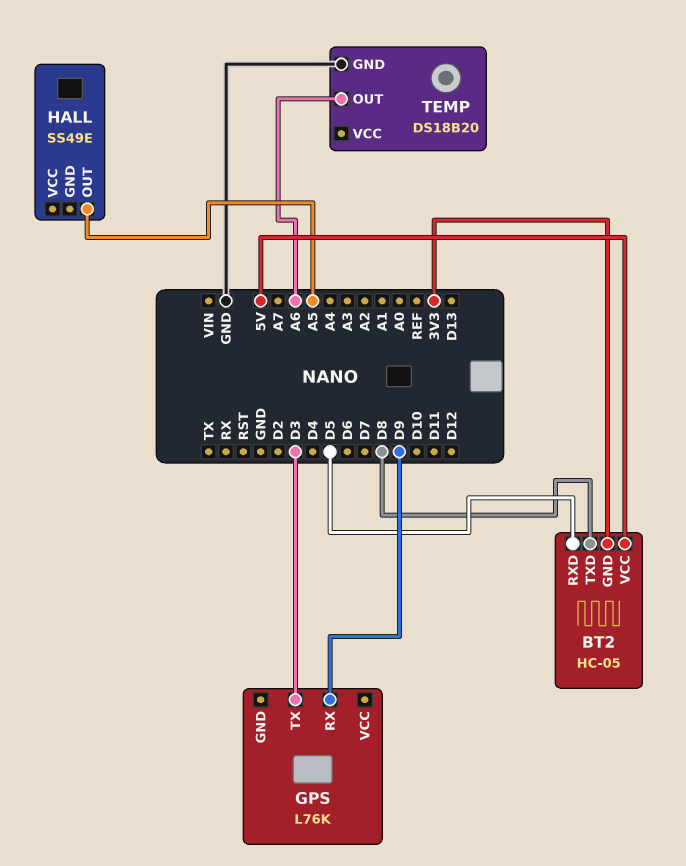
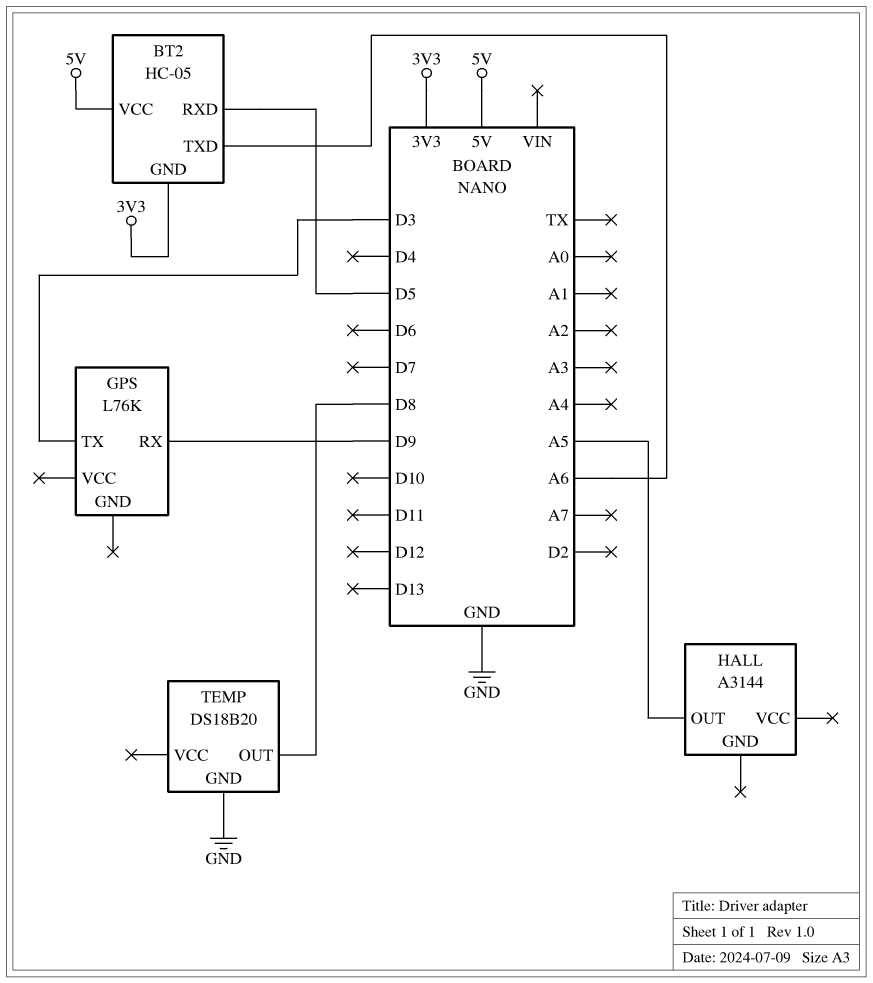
BT2 pin TXD: D8 -> A6
HALL: SS49E -> A3144
TEMP pin OUT: A6 -> D8

